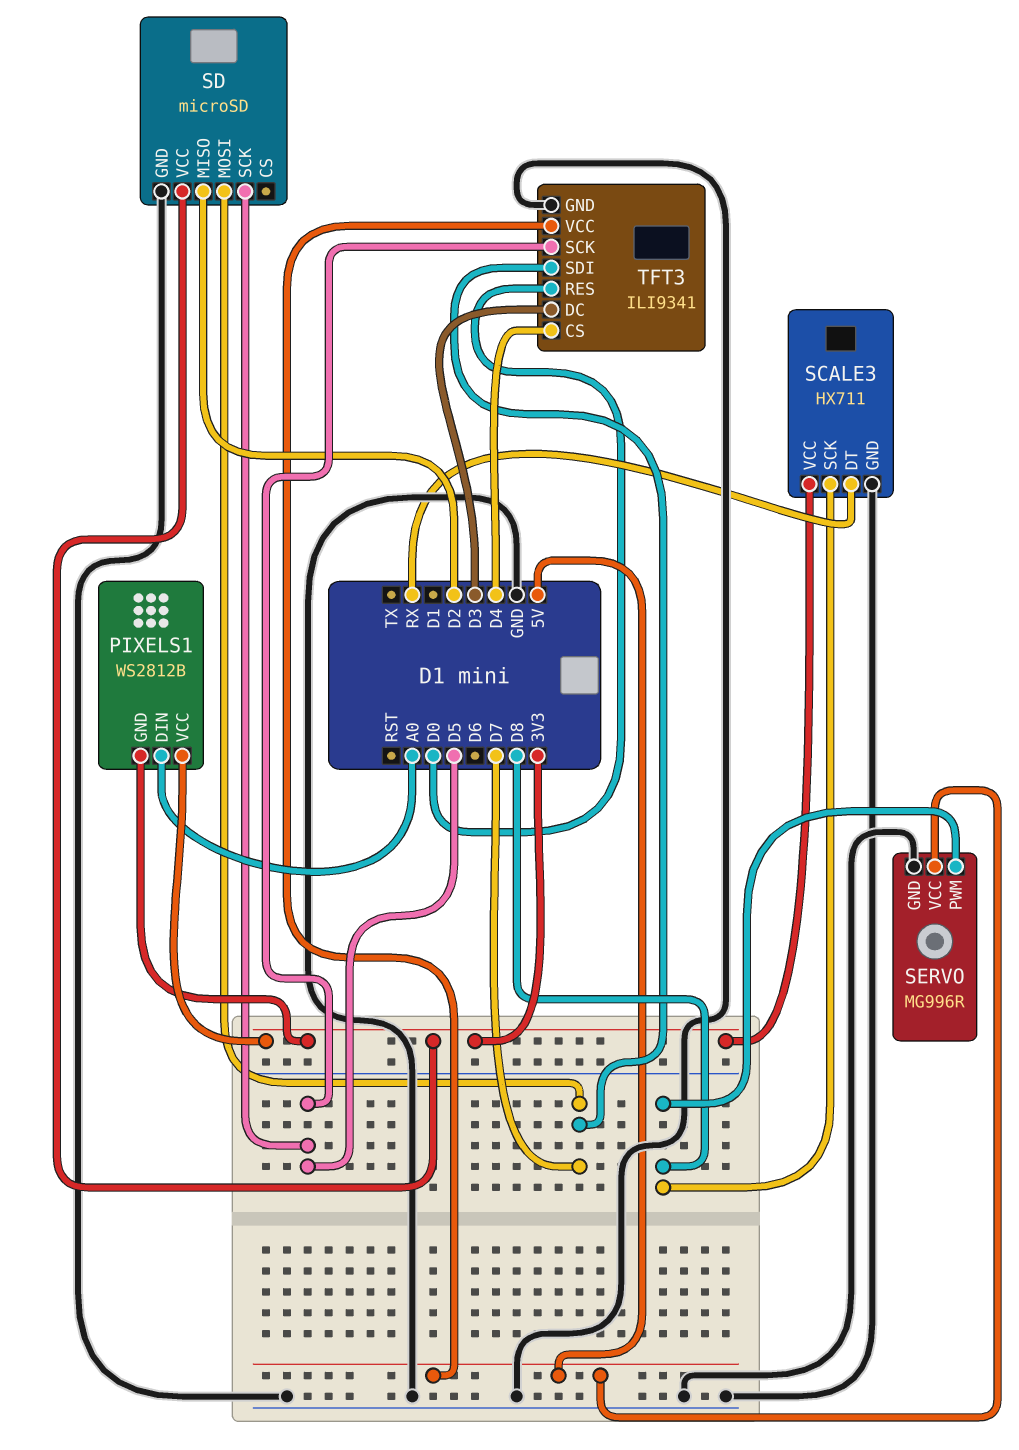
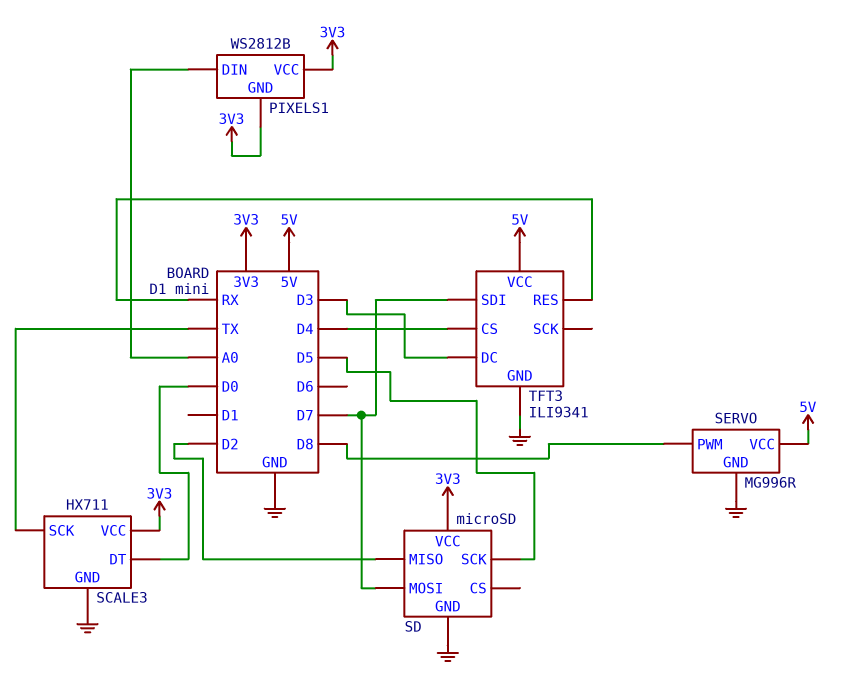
SCALE3 pin DT: RX -> D0
SCALE3 pin SCK: D8 -> TX
TFT3 pin RES: D0 -> RX
TFT3 pin SCK: D5 -> none

